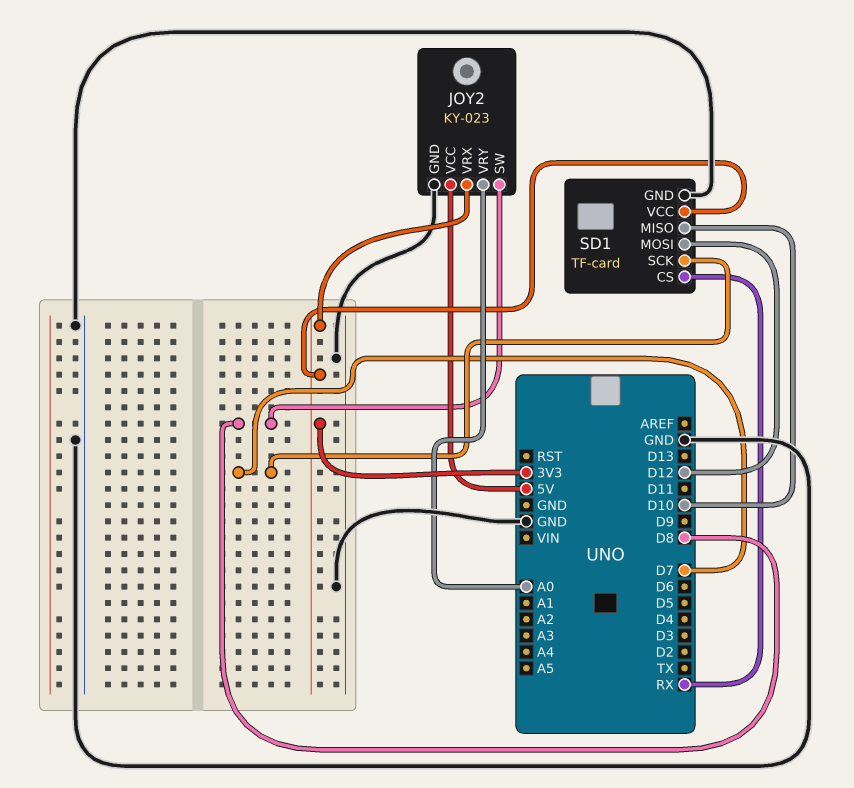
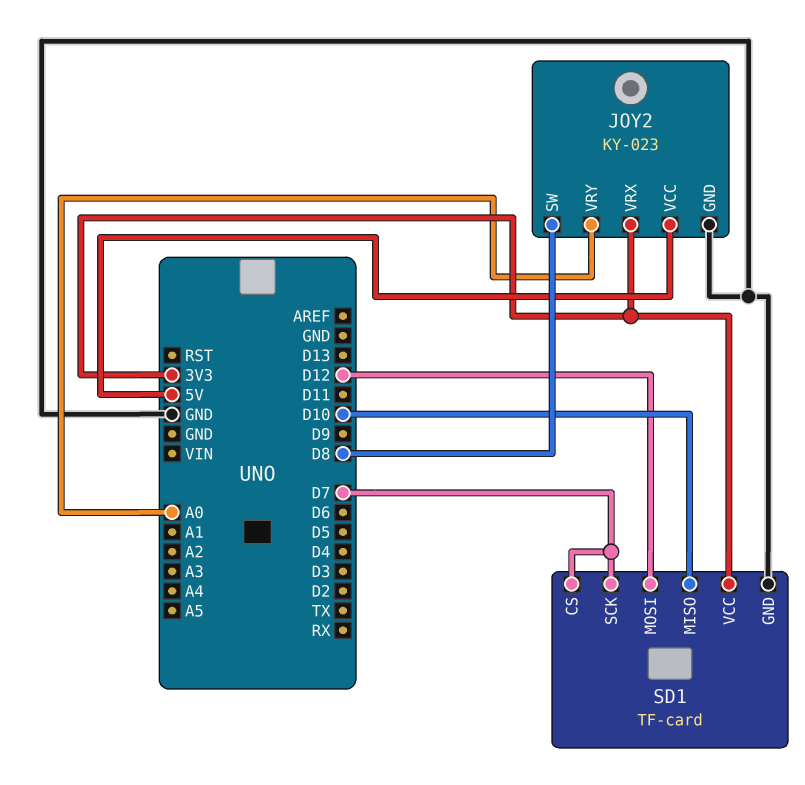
SD1 pin CS: RX -> D7

